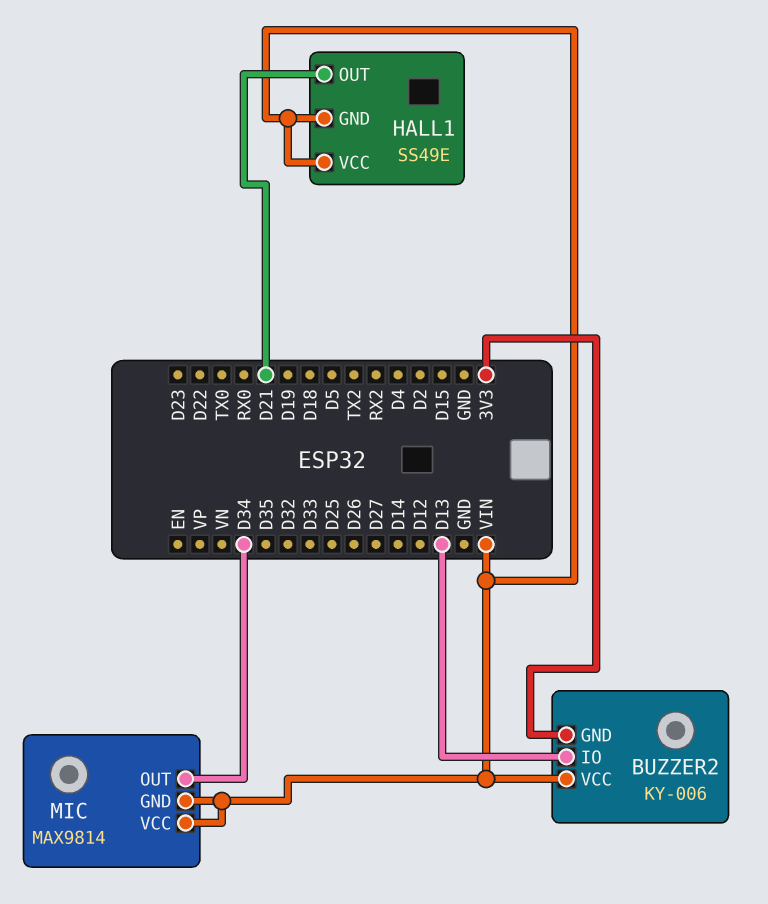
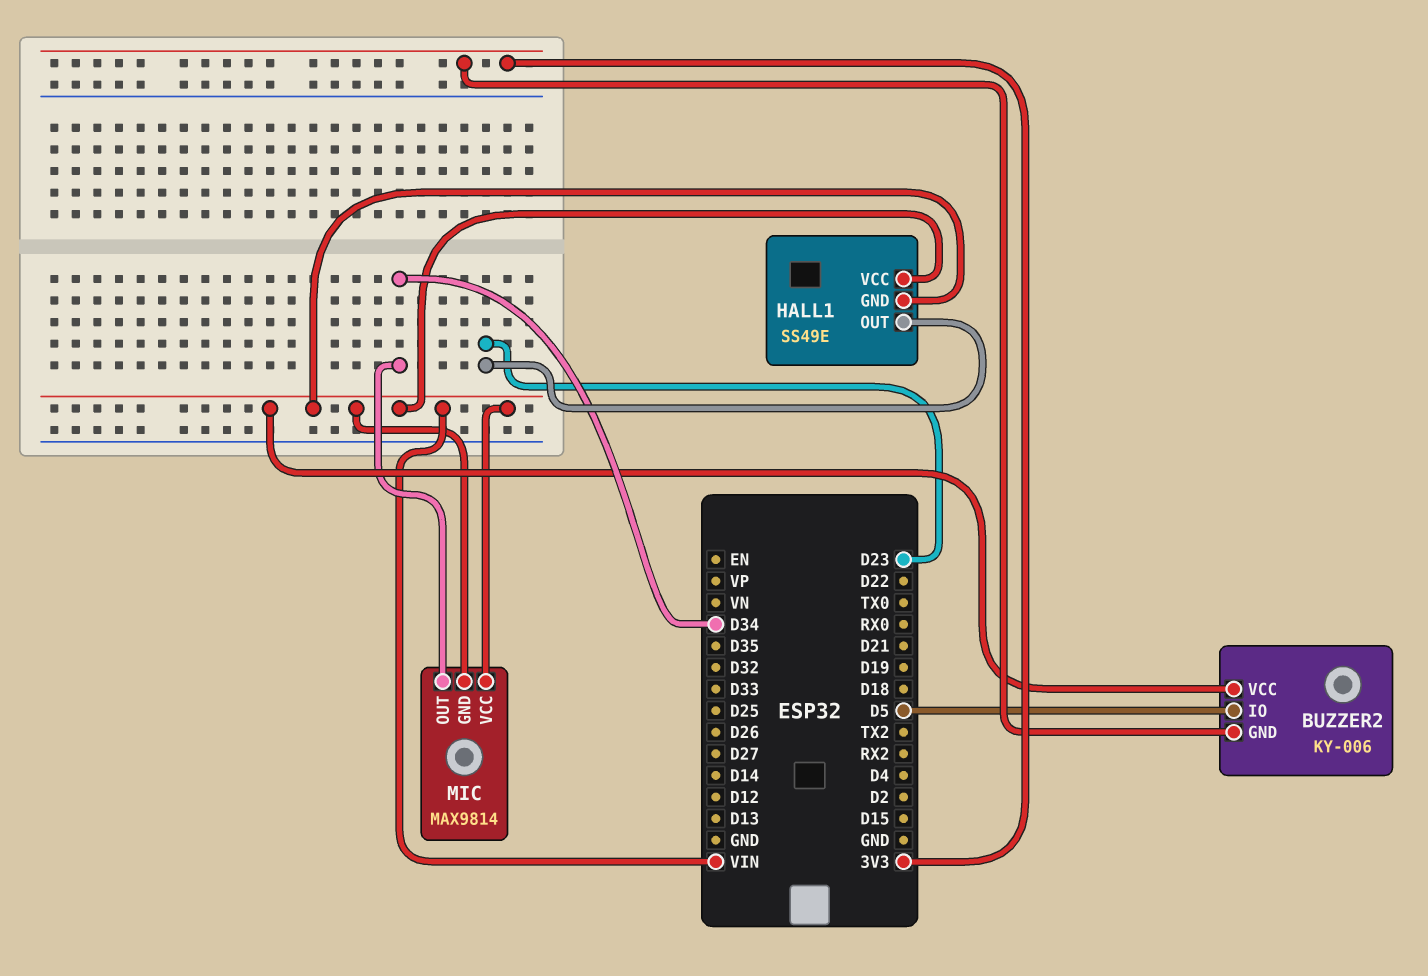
BUZZER2 pin IO: D13 -> D5
HALL1 pin OUT: D21 -> D23

